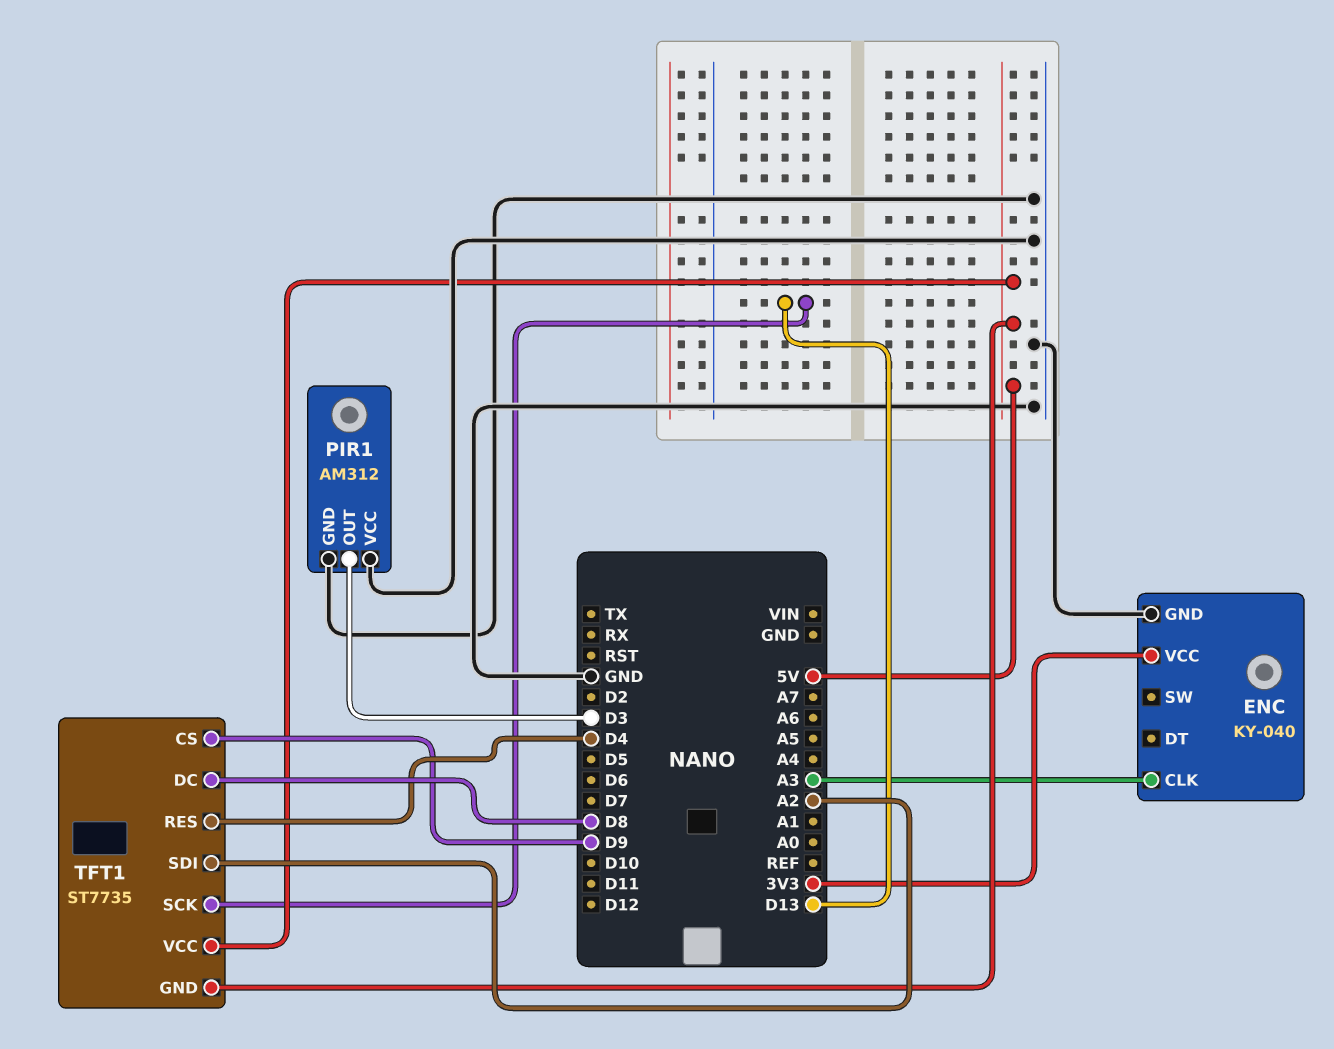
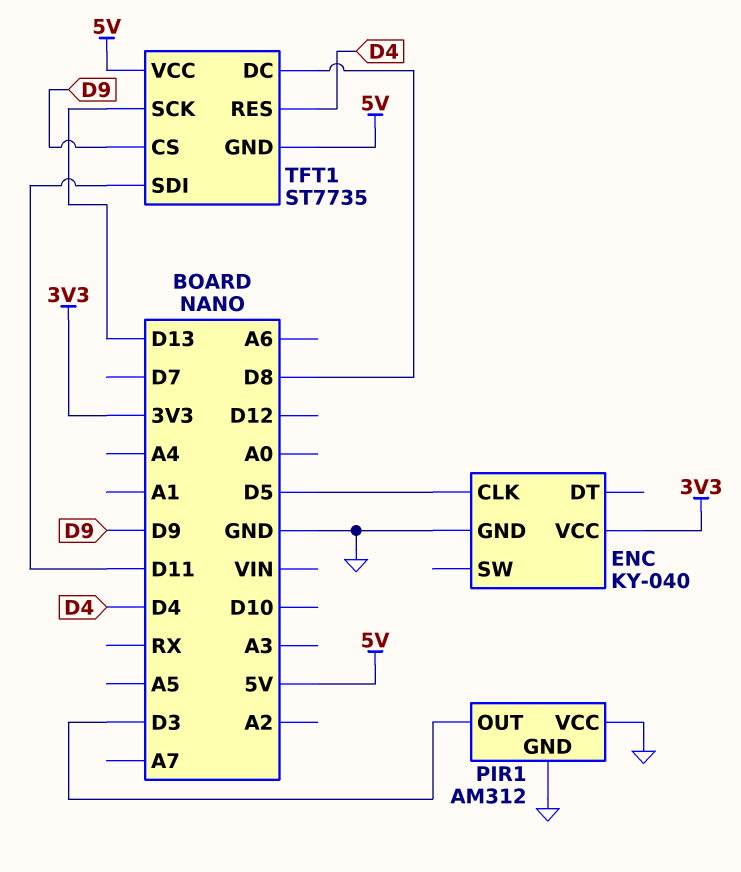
ENC pin CLK: A3 -> D5
TFT1 pin SDI: A2 -> D11

